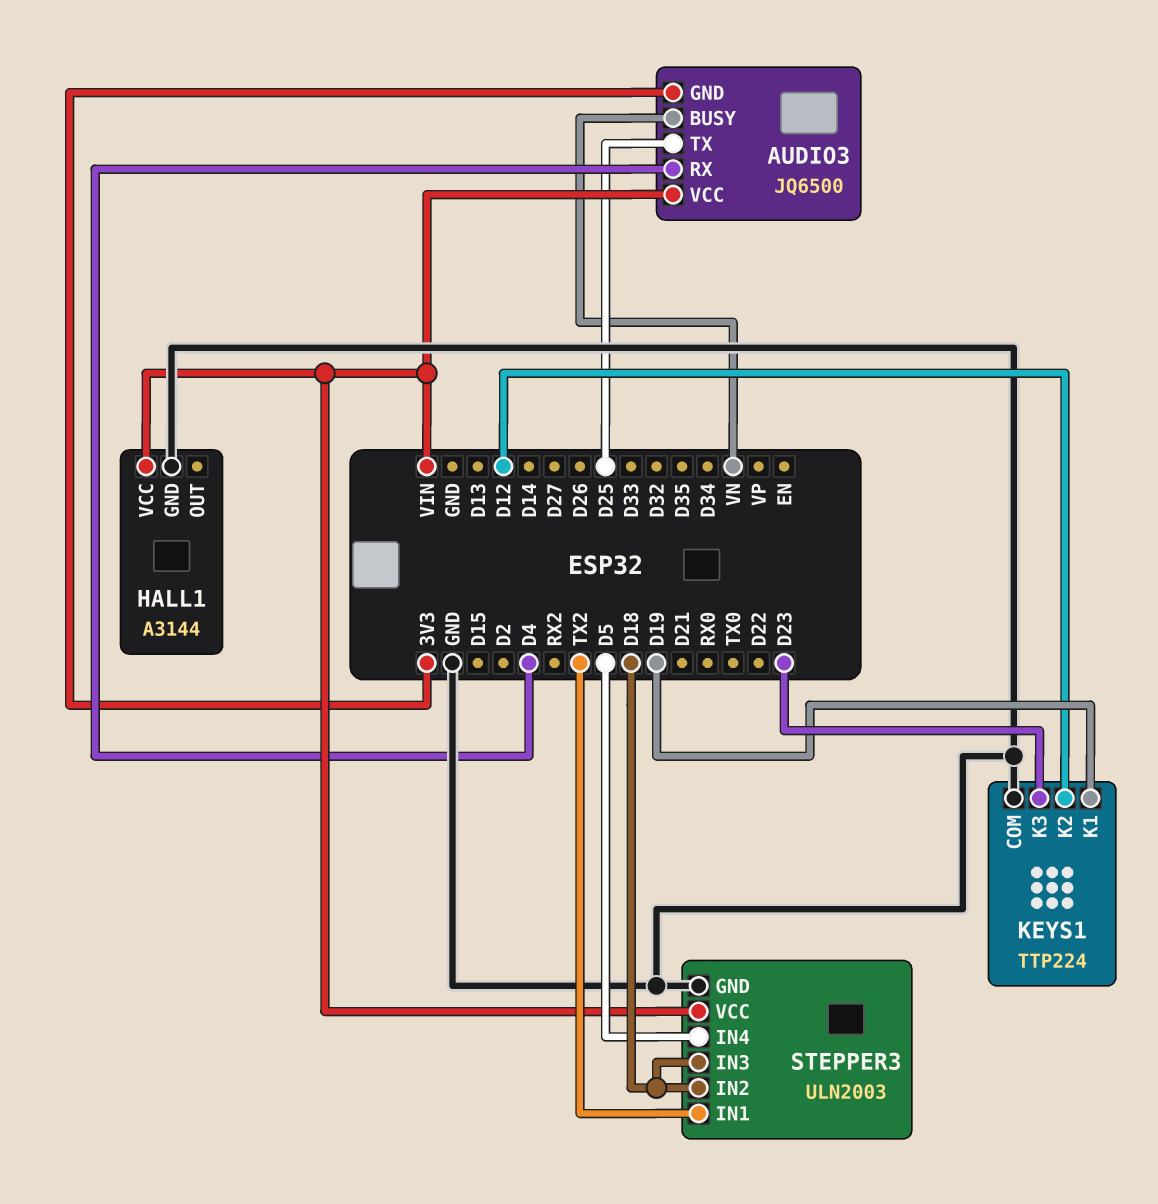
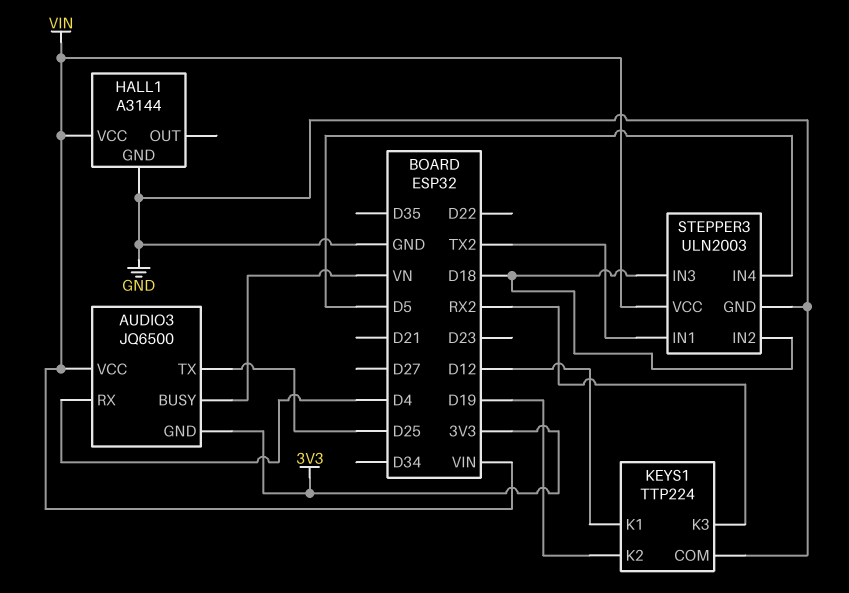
KEYS1 pin K1: D19 -> D12
KEYS1 pin K2: D12 -> D19
KEYS1 pin K3: D23 -> RX2

